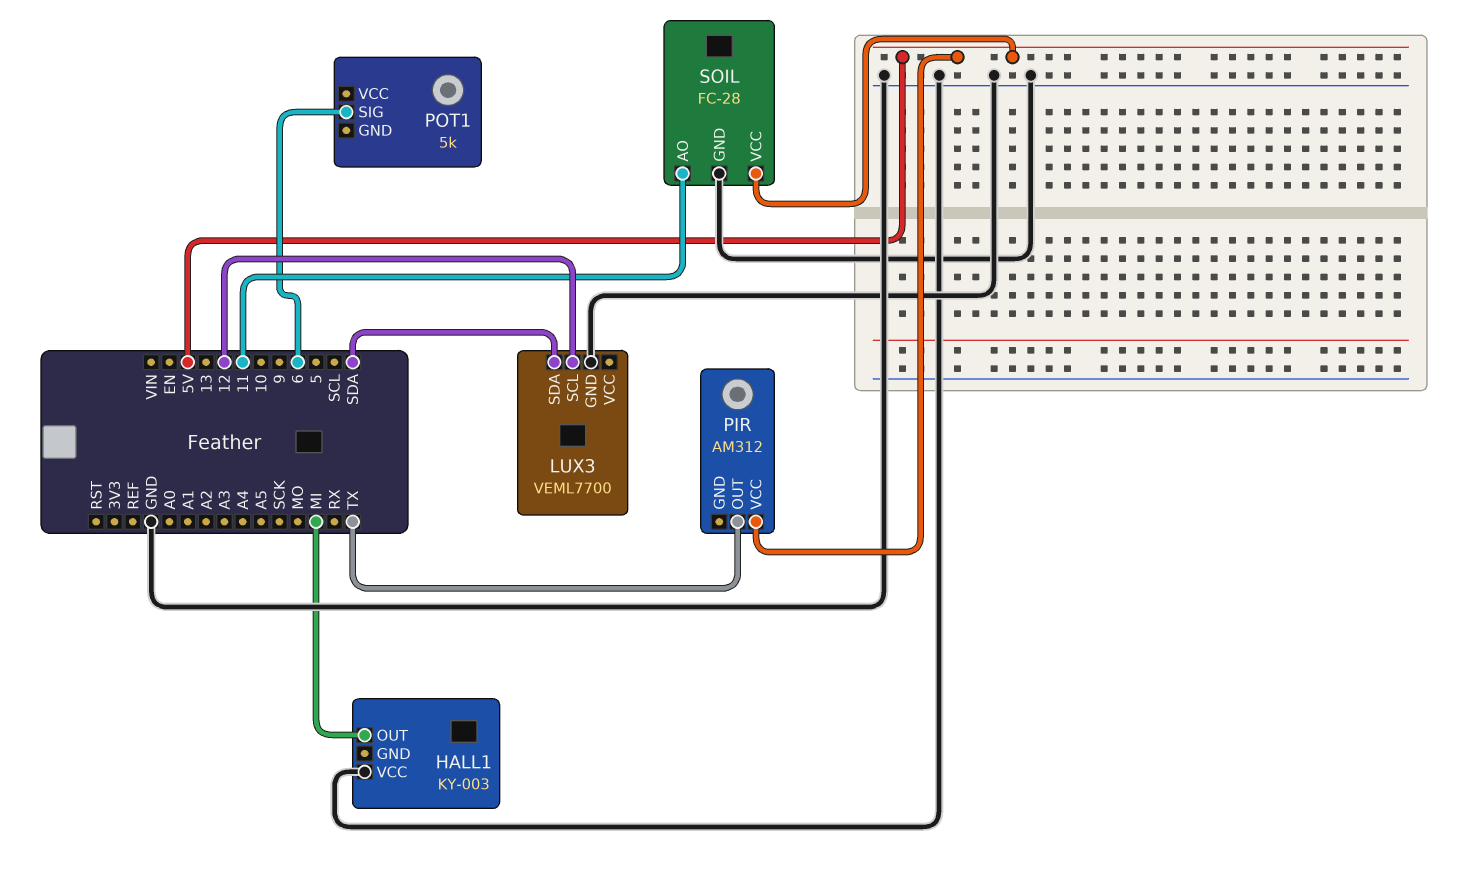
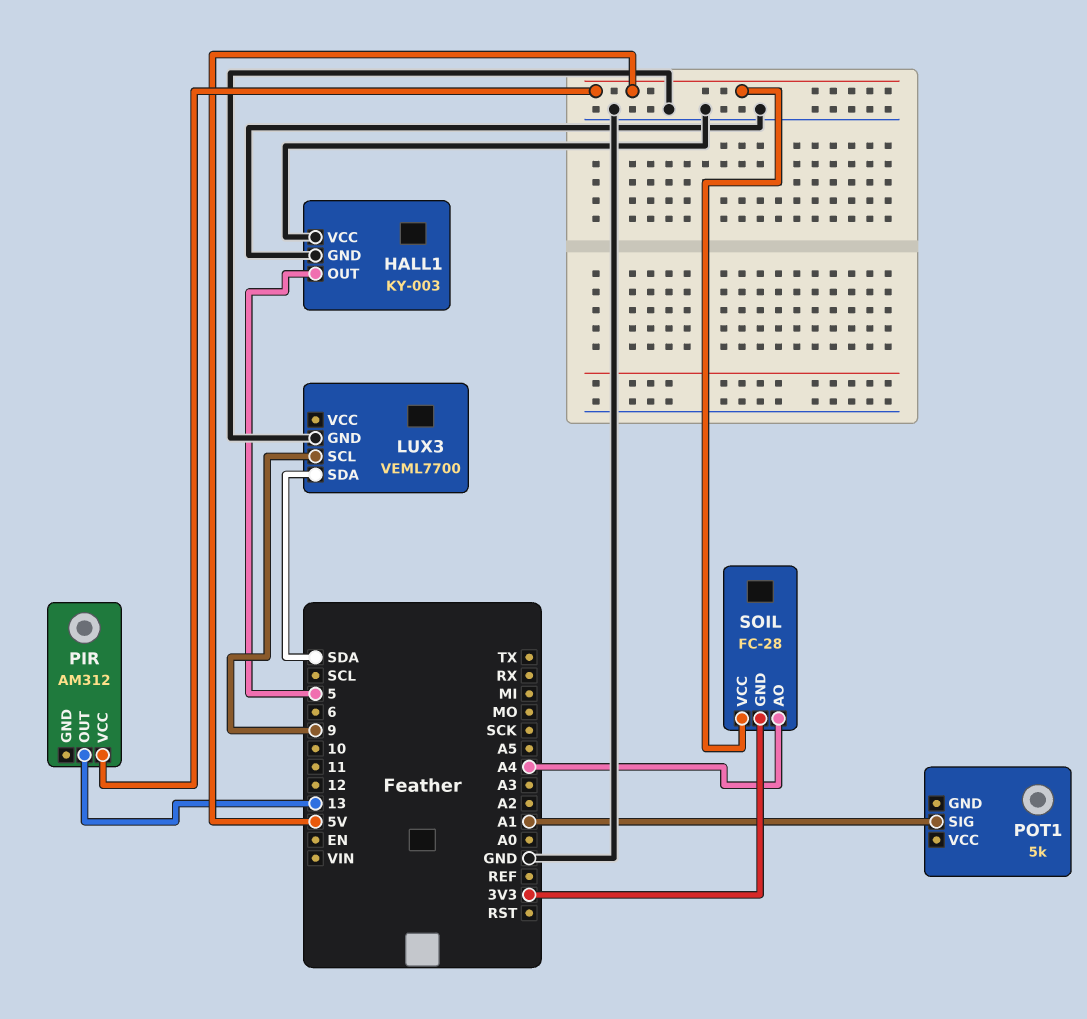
HALL1 pin GND: none -> GND
HALL1 pin OUT: MI -> 5
LUX3 pin SCL: 12 -> 9
PIR pin OUT: TX -> 13
POT1 pin SIG: 6 -> A1
SOIL pin AO: 11 -> A4
SOIL pin GND: GND -> 3V3

